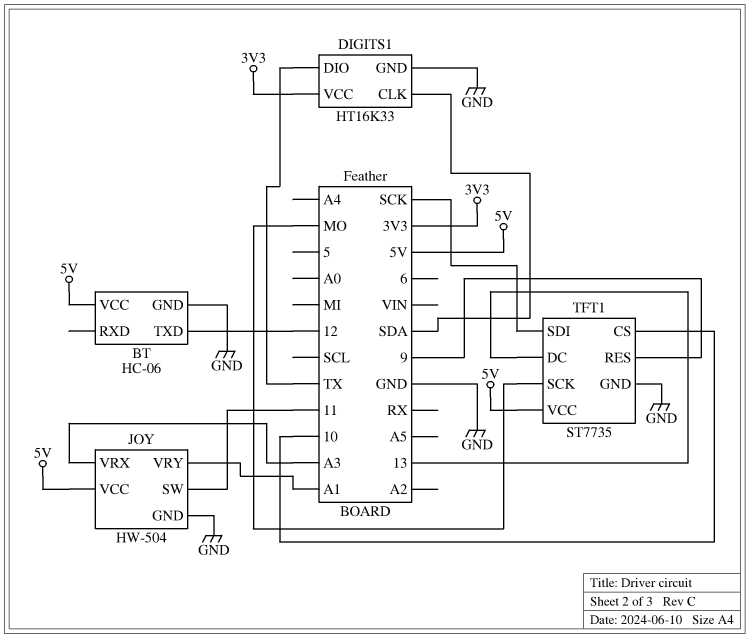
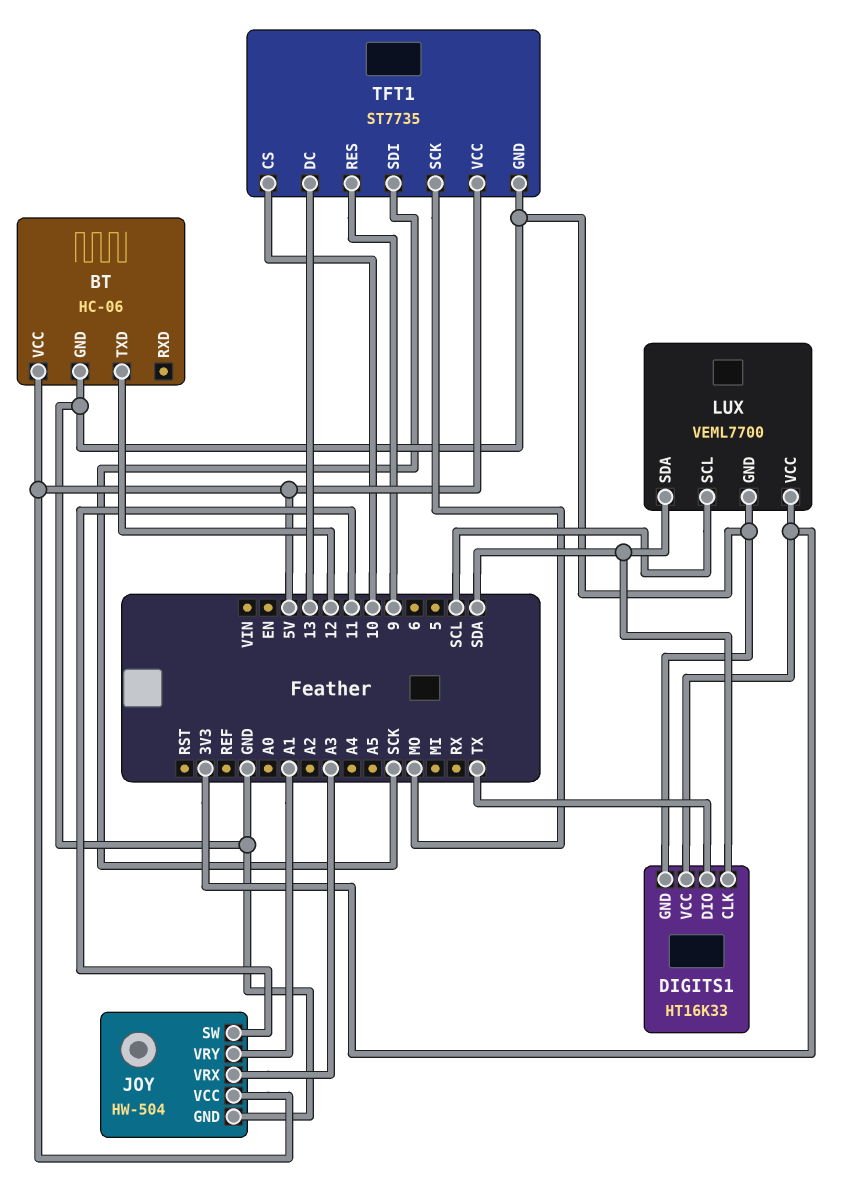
LUX: none -> VEML7700
LUX pin GND: none -> GND
LUX pin SCL: none -> SCL
LUX pin SDA: none -> SDA
LUX pin VCC: none -> 3V3

